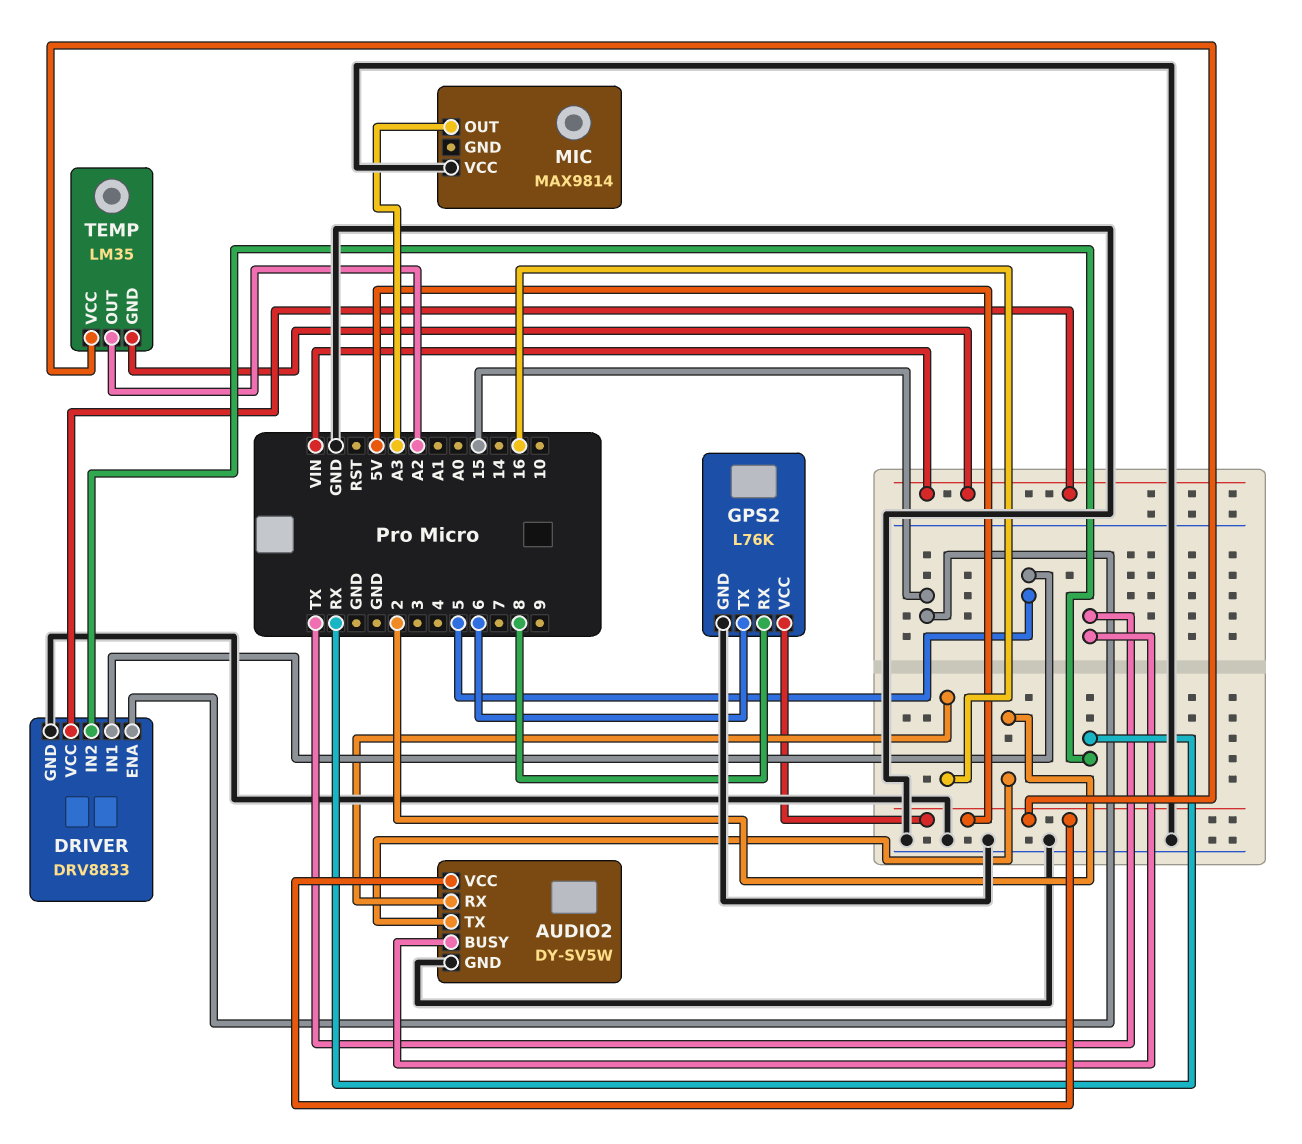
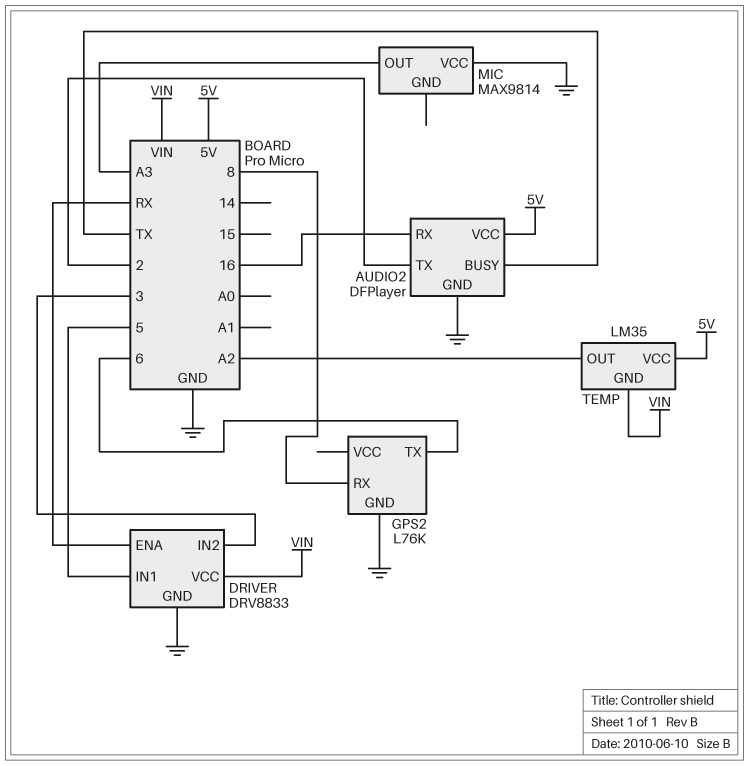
AUDIO2: DY-SV5W -> DFPlayer
DRIVER pin ENA: 15 -> RX
DRIVER pin IN2: RX -> 3
GPS2 pin VCC: 5V -> none

